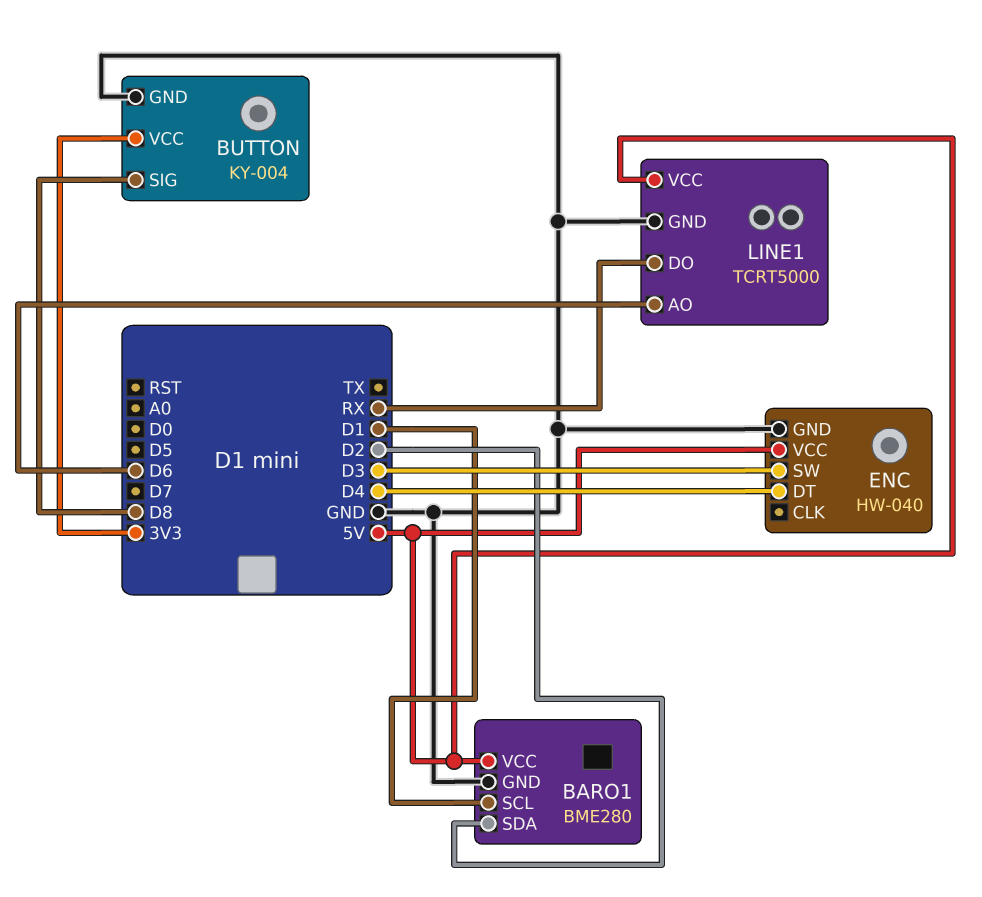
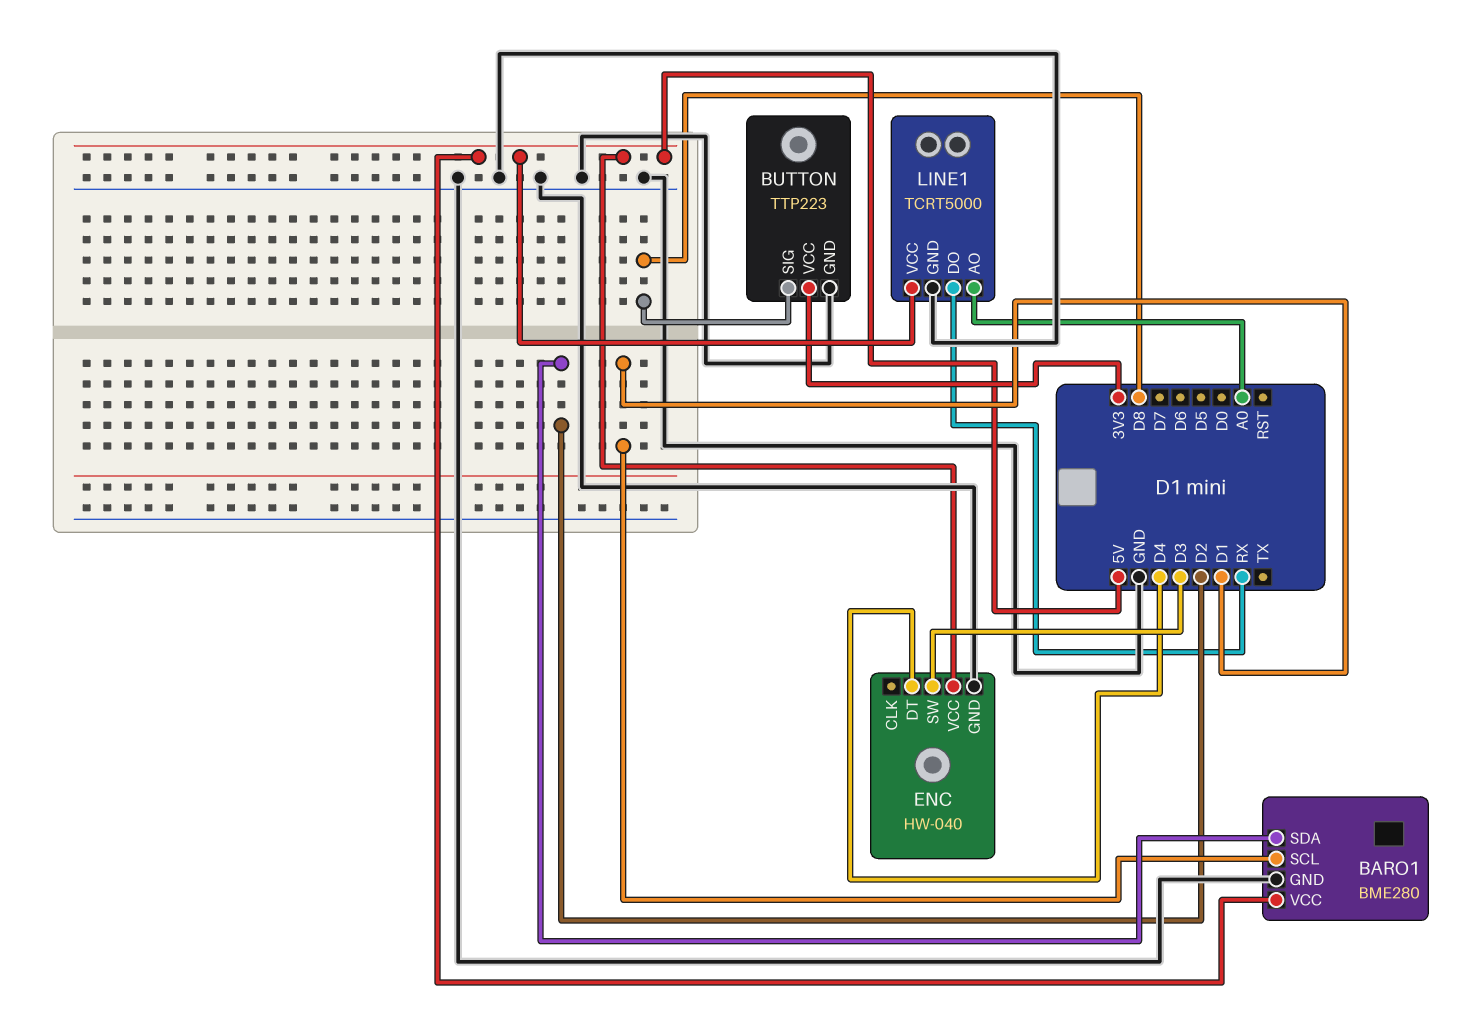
BUTTON: KY-004 -> TTP223
LINE1 pin AO: D6 -> A0

